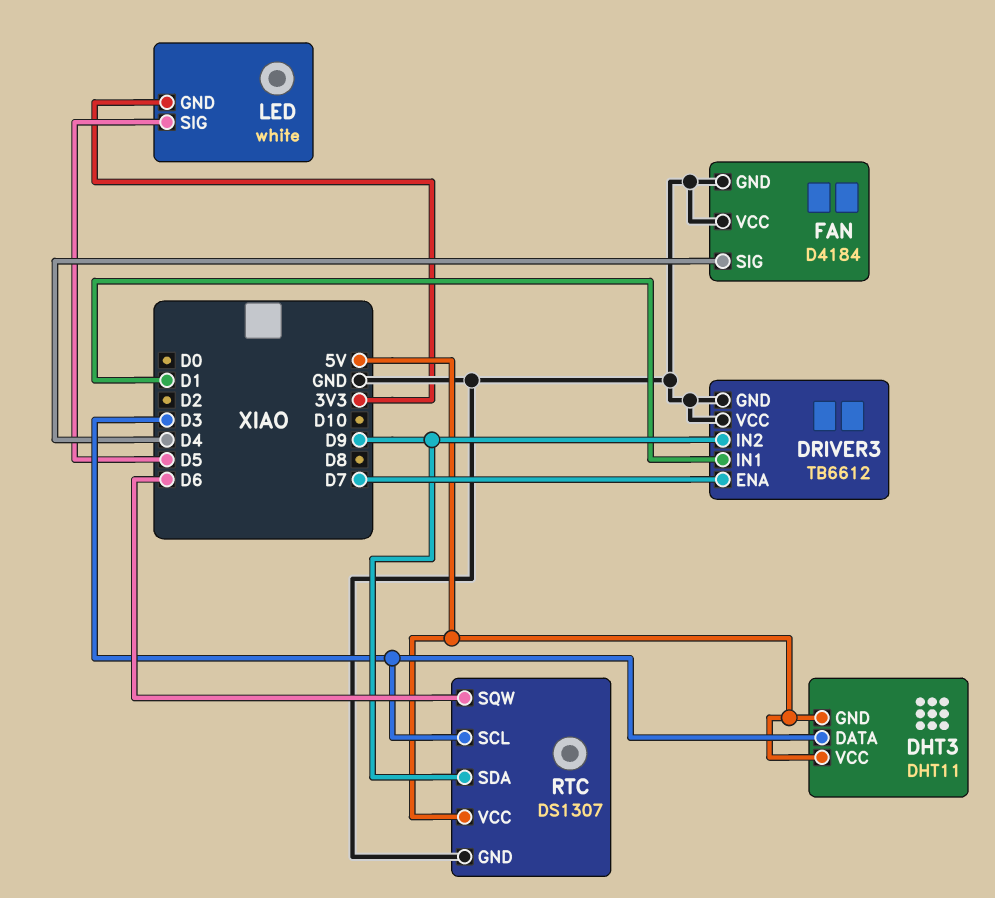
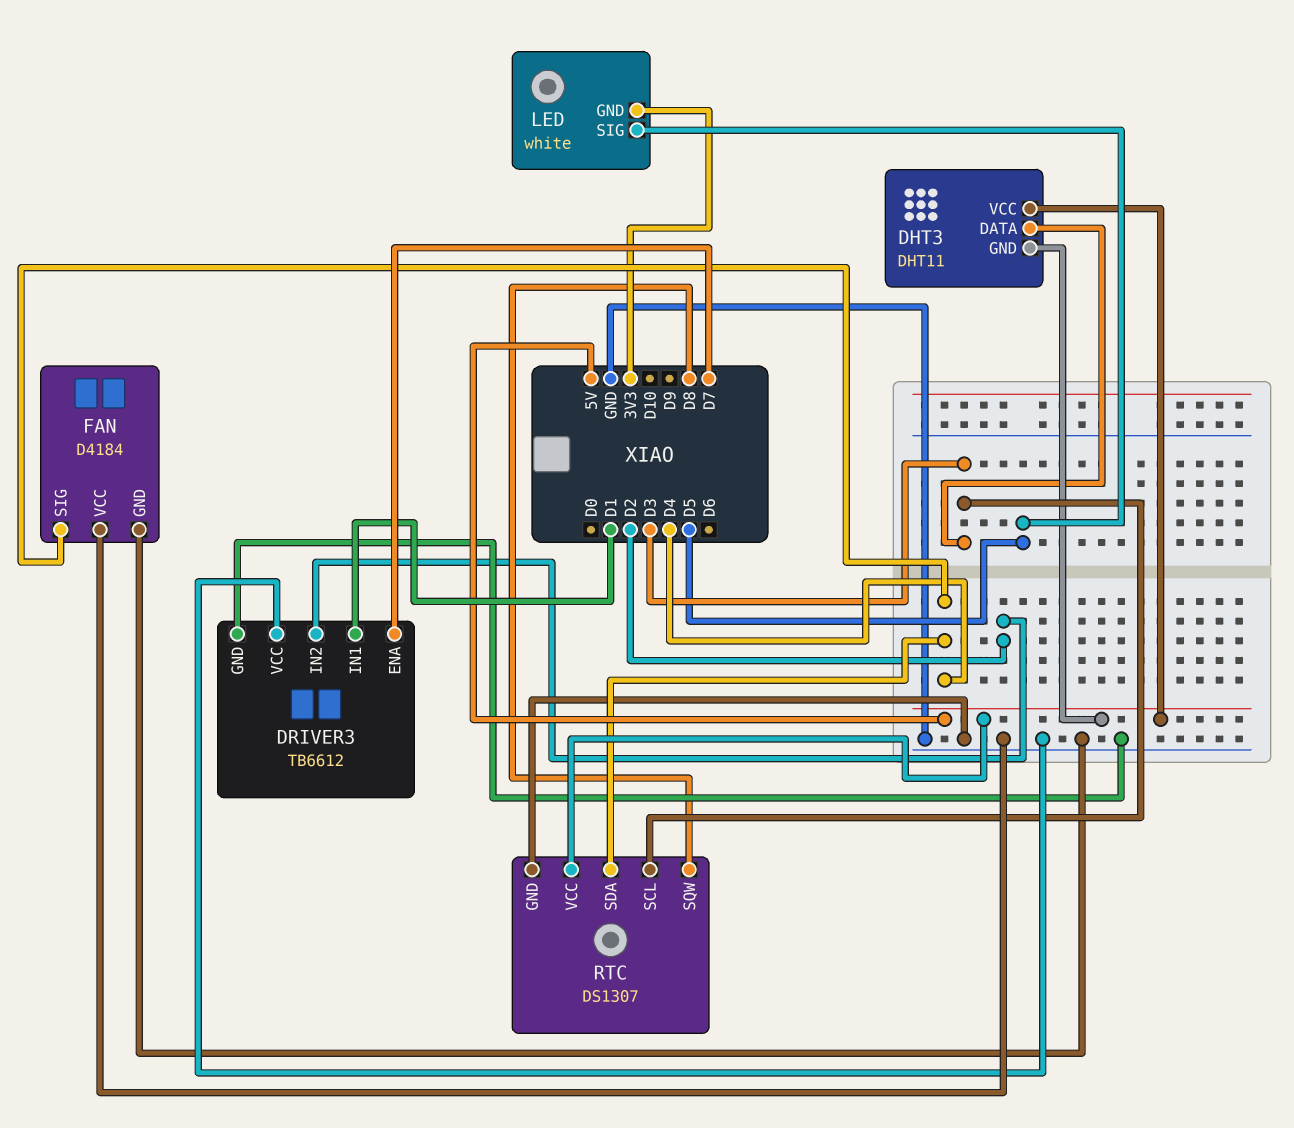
DRIVER3 pin IN2: D9 -> D2
RTC pin SDA: D9 -> D4
RTC pin SQW: D6 -> D8

